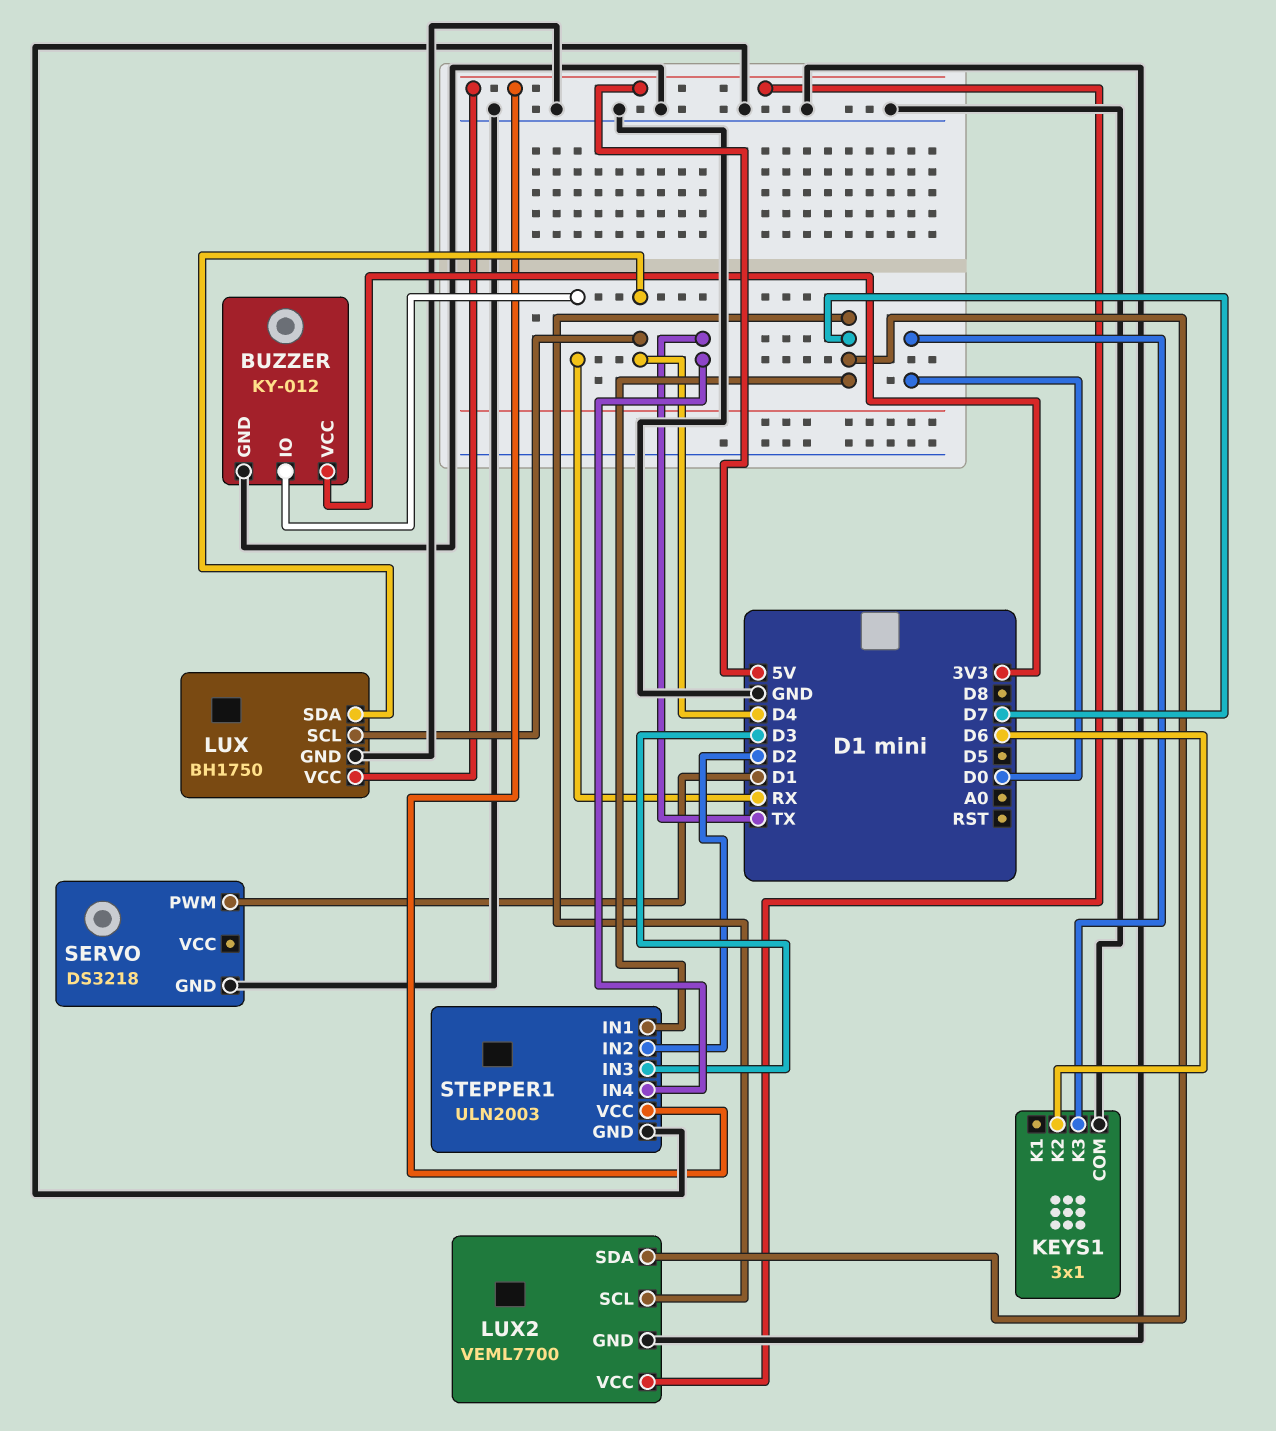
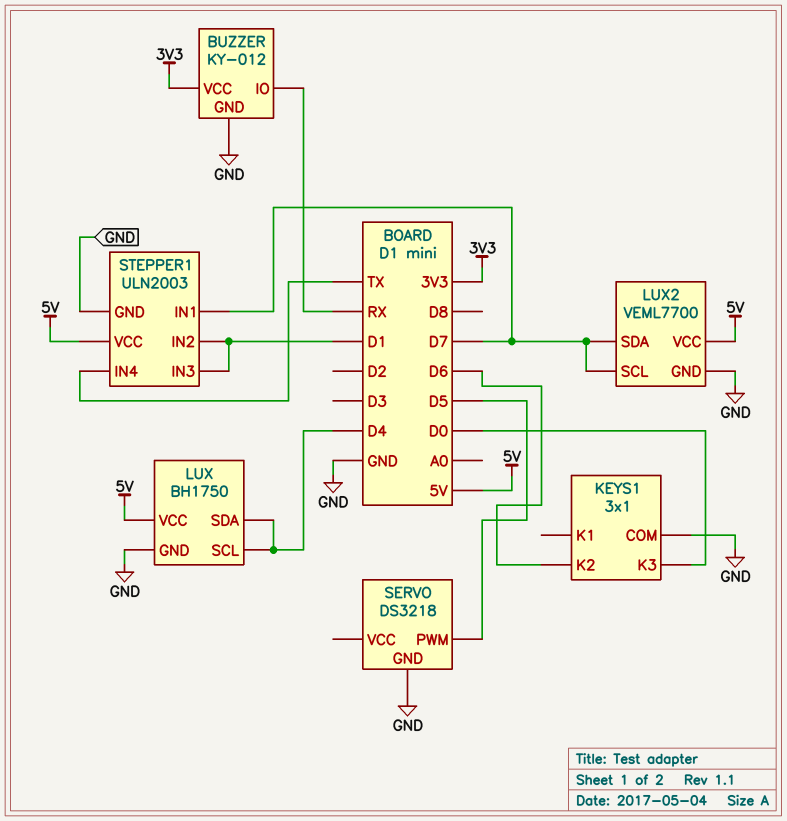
SERVO pin PWM: D1 -> D5
STEPPER1 pin IN2: D2 -> D1
STEPPER1 pin IN3: D3 -> D1

